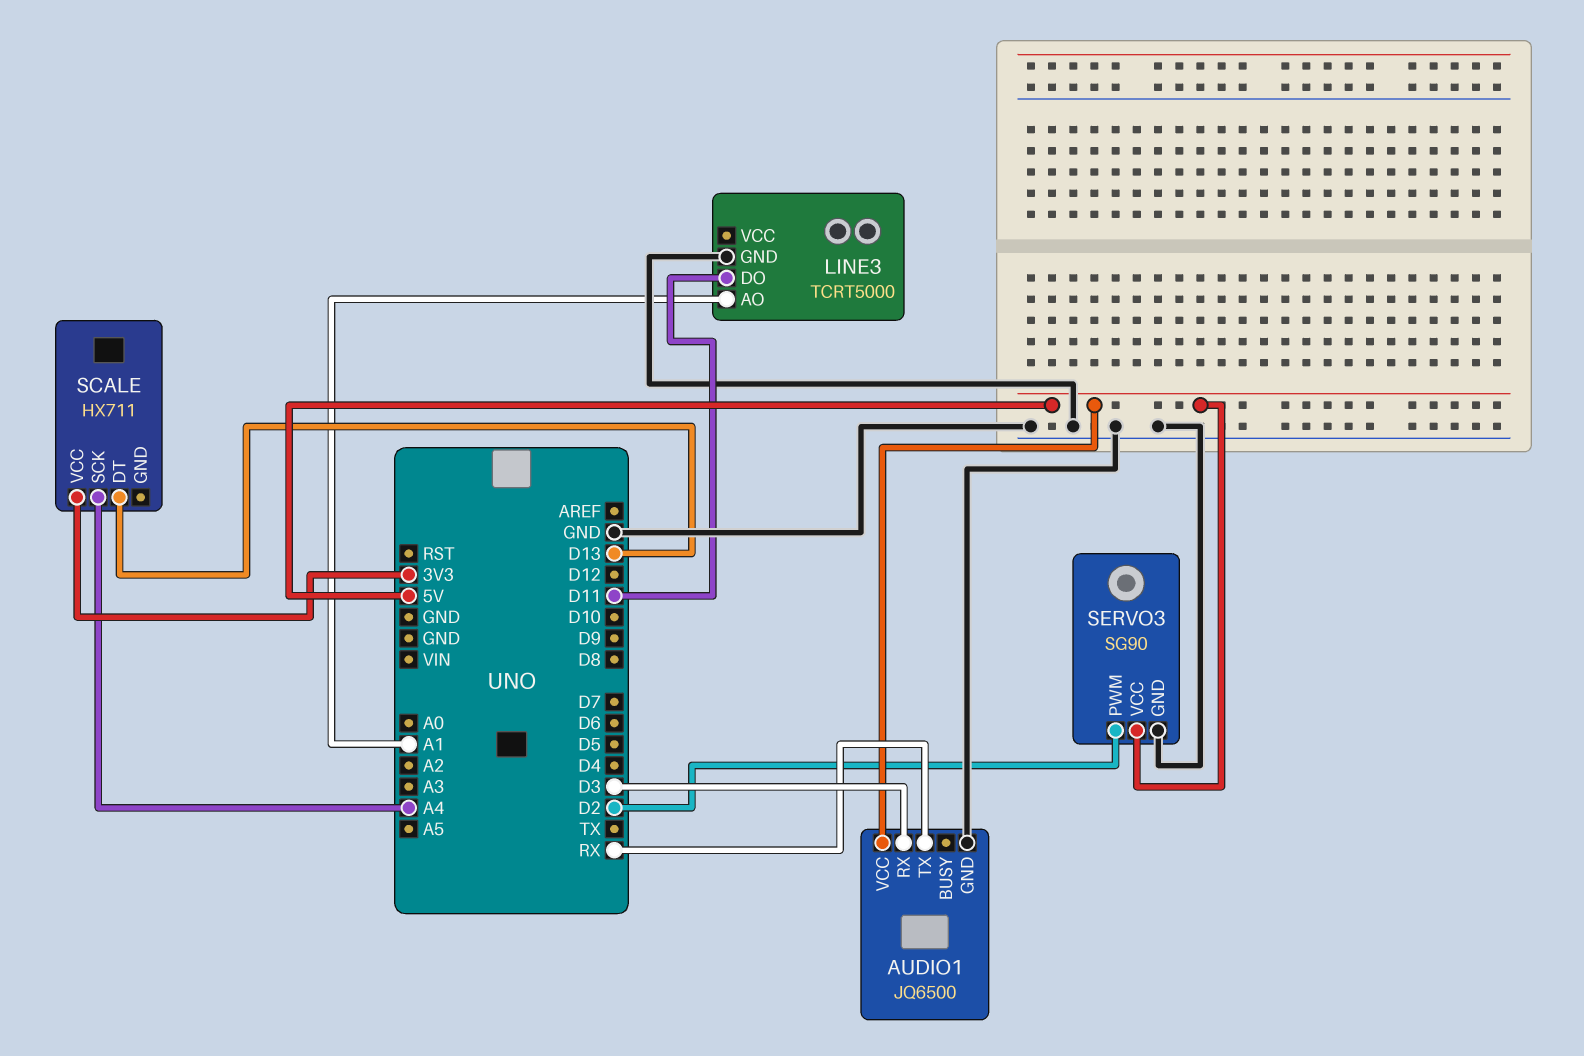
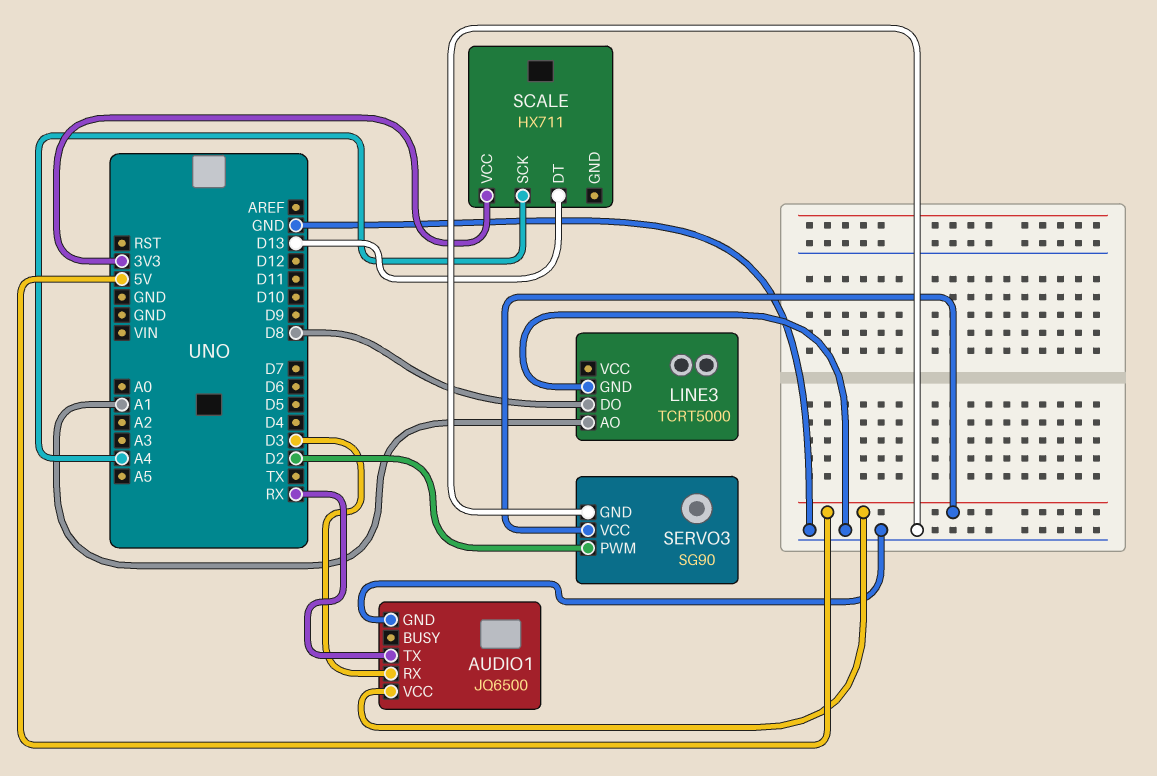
LINE3 pin DO: D11 -> D8

